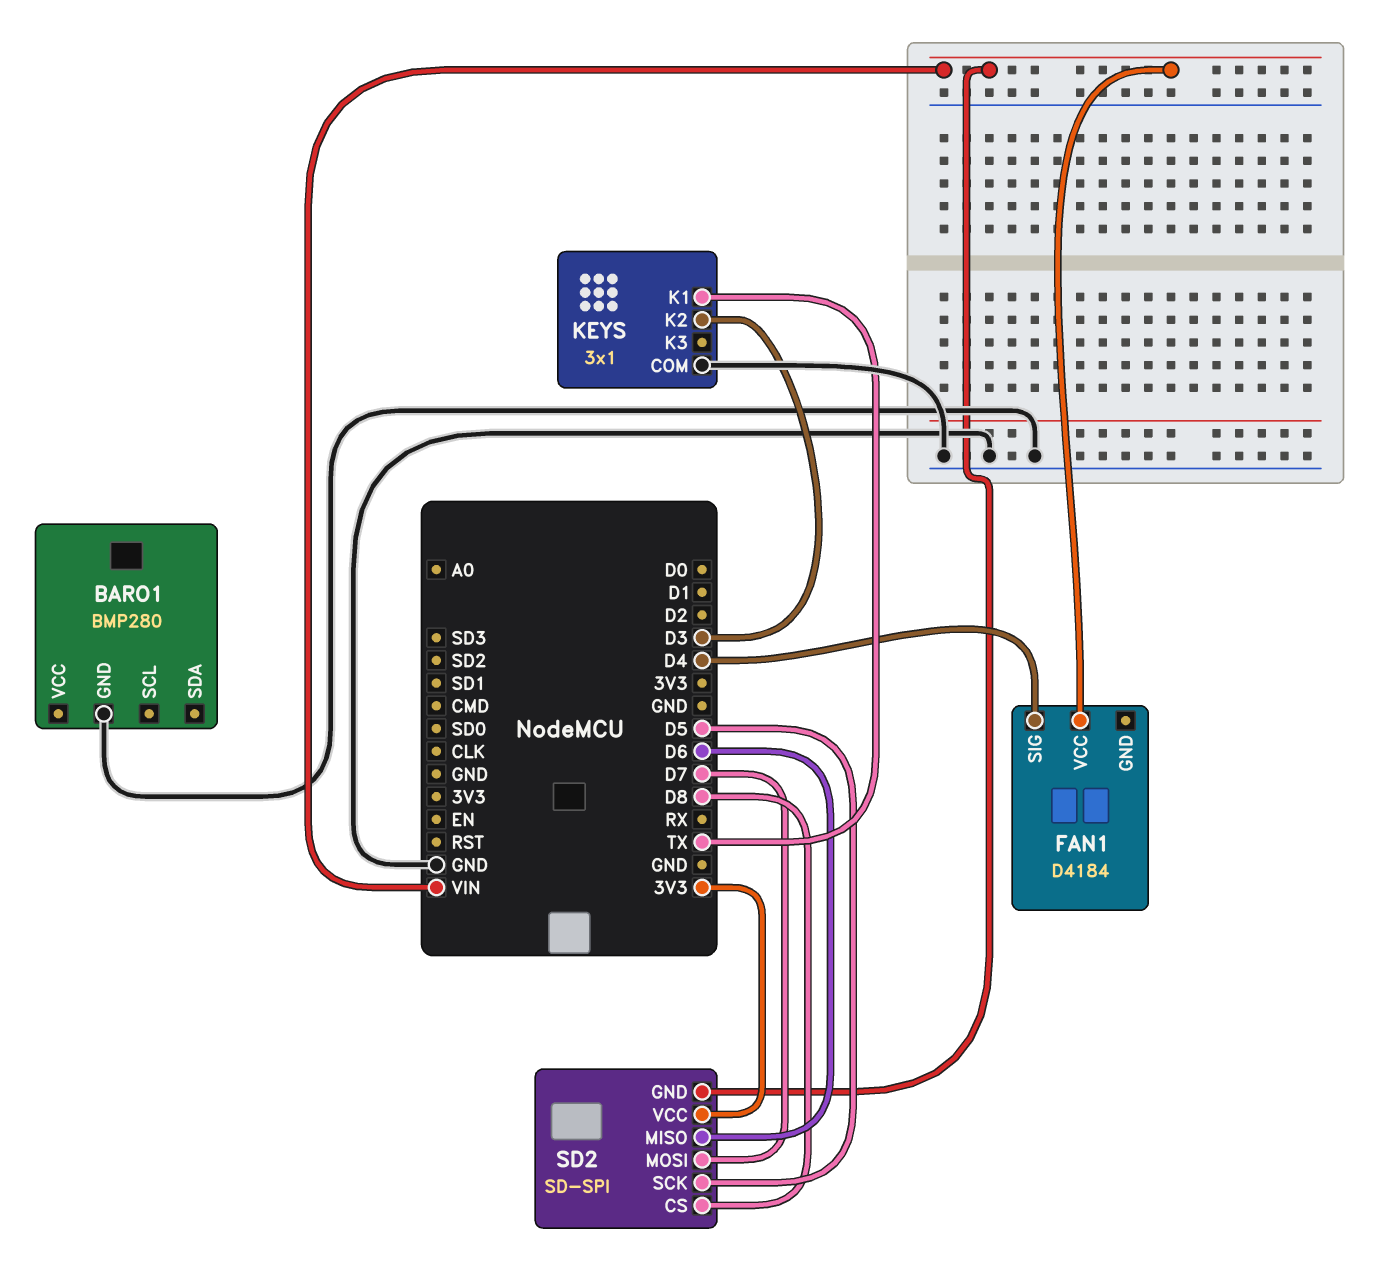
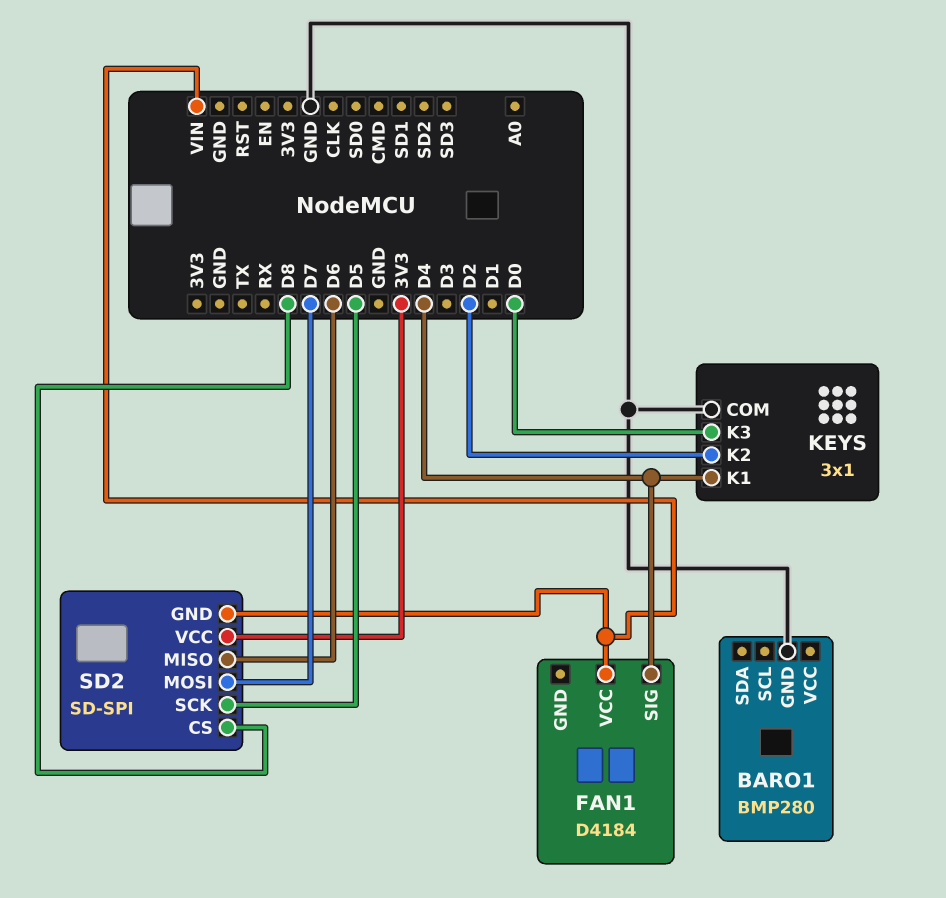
KEYS pin K1: TX -> D4
KEYS pin K2: D3 -> D2
KEYS pin K3: none -> D0

